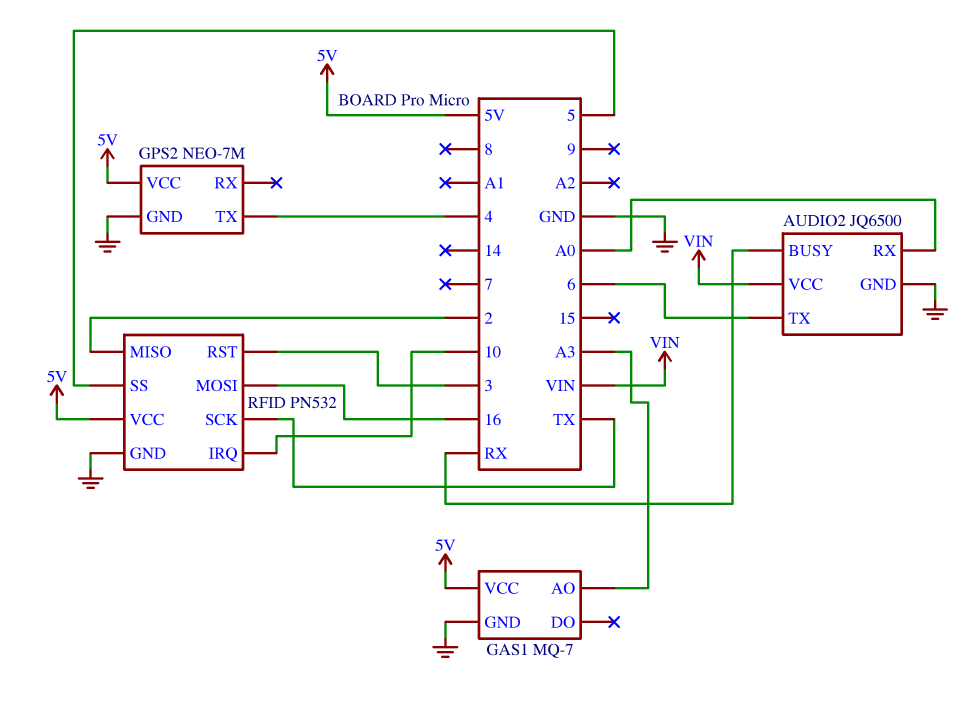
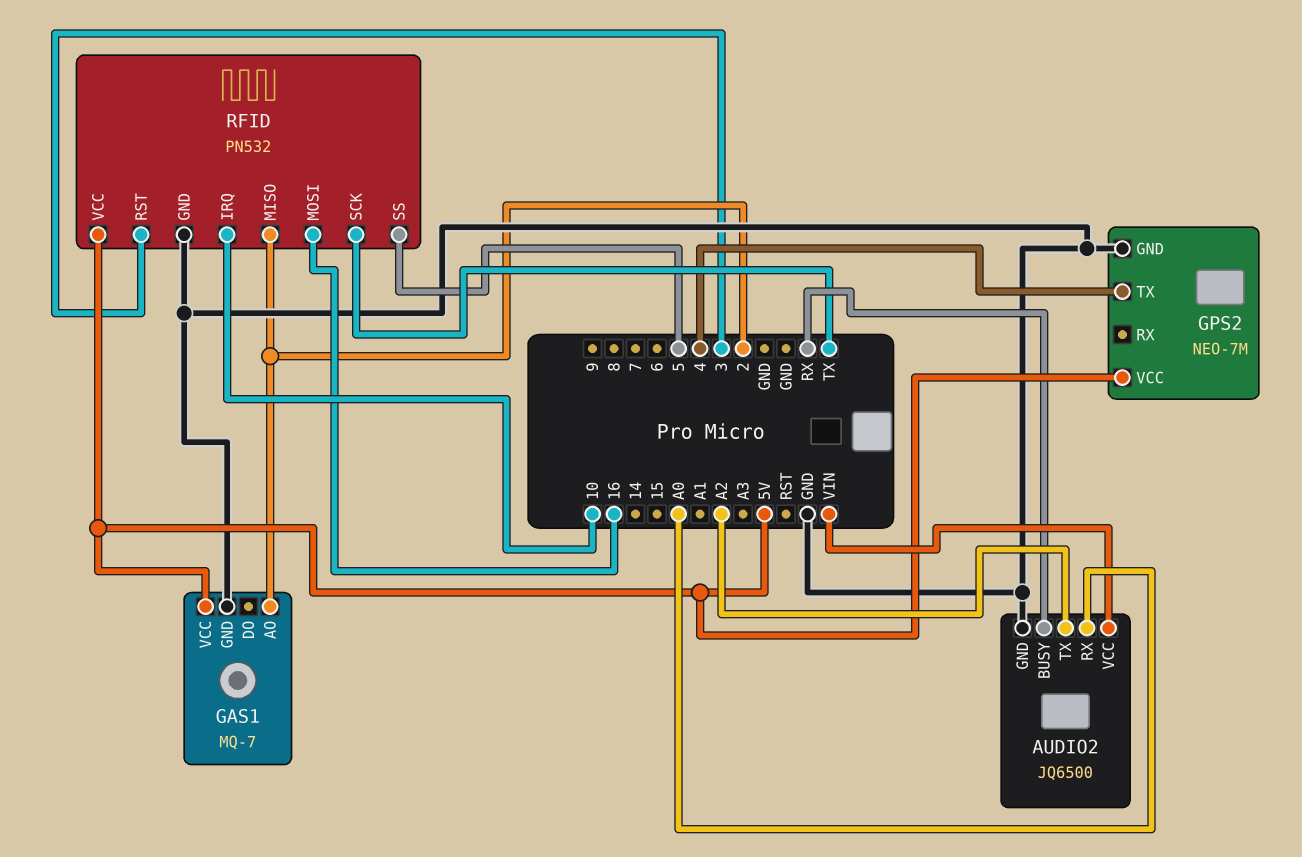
AUDIO2 pin TX: 6 -> A2
GAS1 pin AO: A3 -> 2

